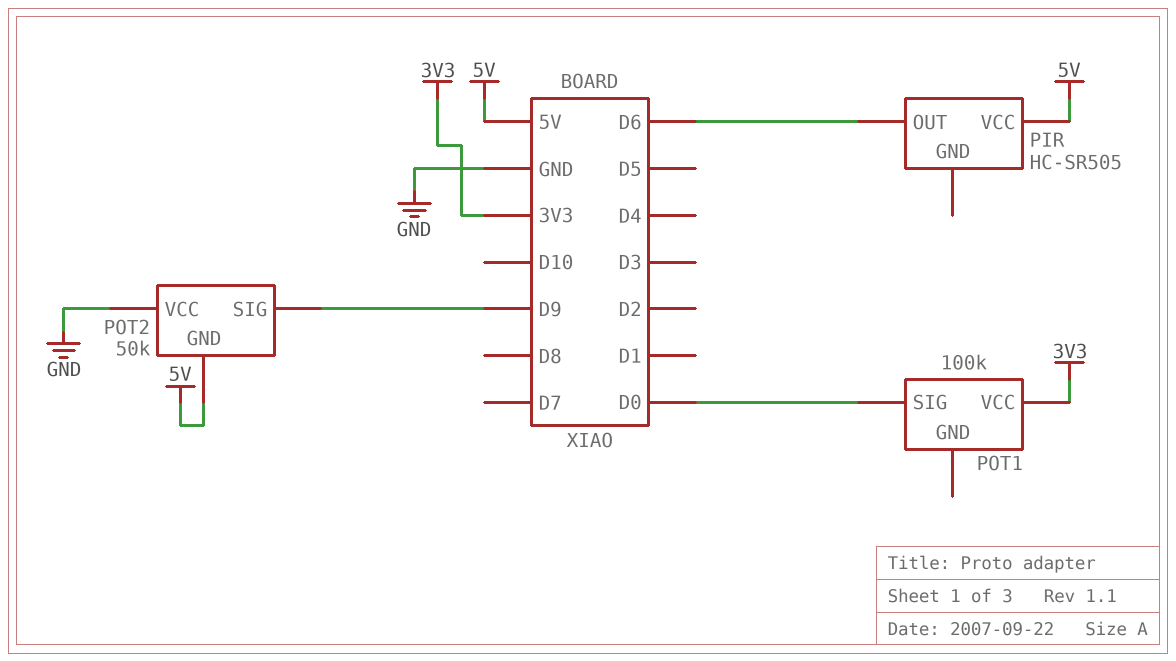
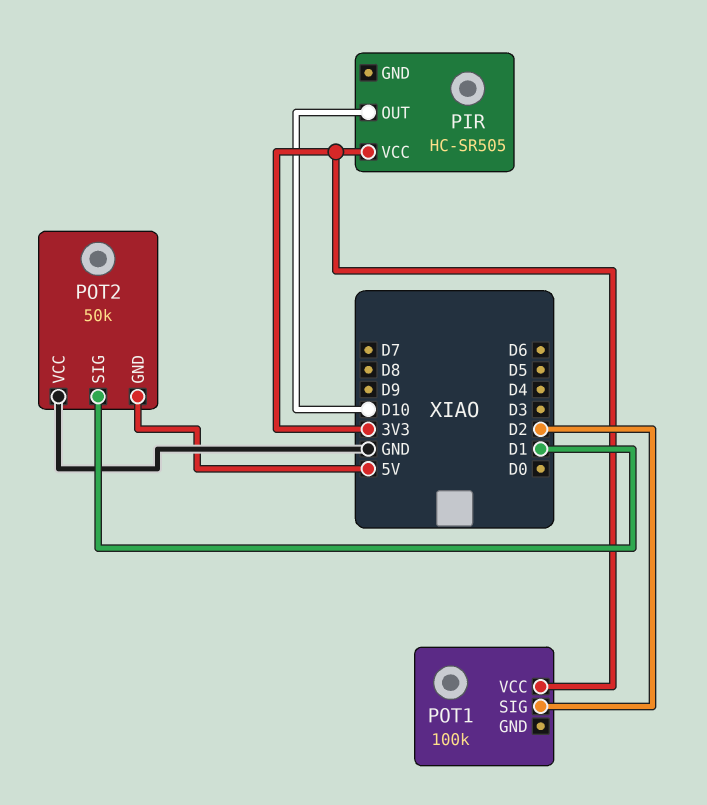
PIR pin OUT: D6 -> D10
PIR pin VCC: 5V -> 3V3
POT1 pin SIG: D0 -> D2
POT2 pin SIG: D9 -> D1

